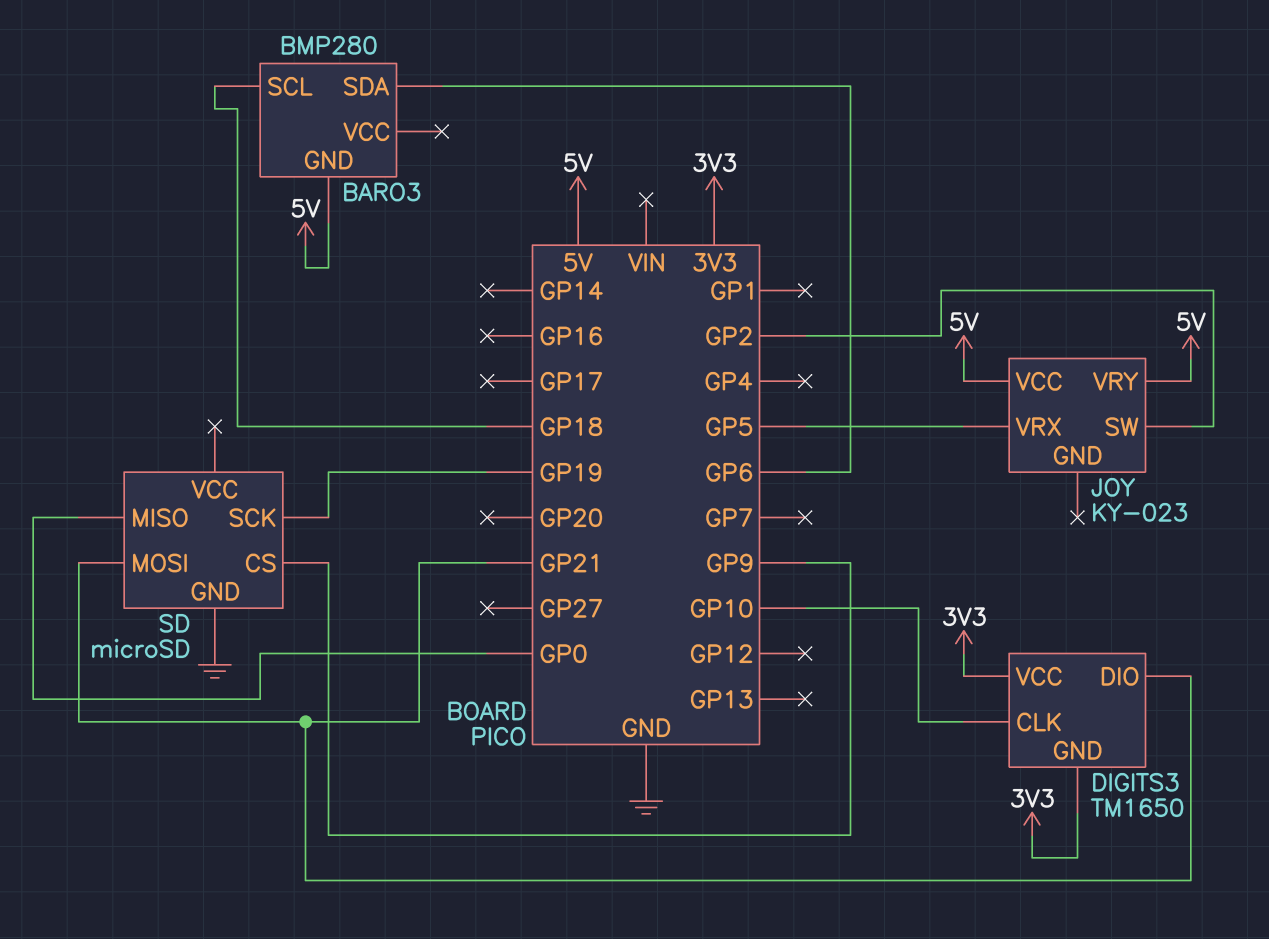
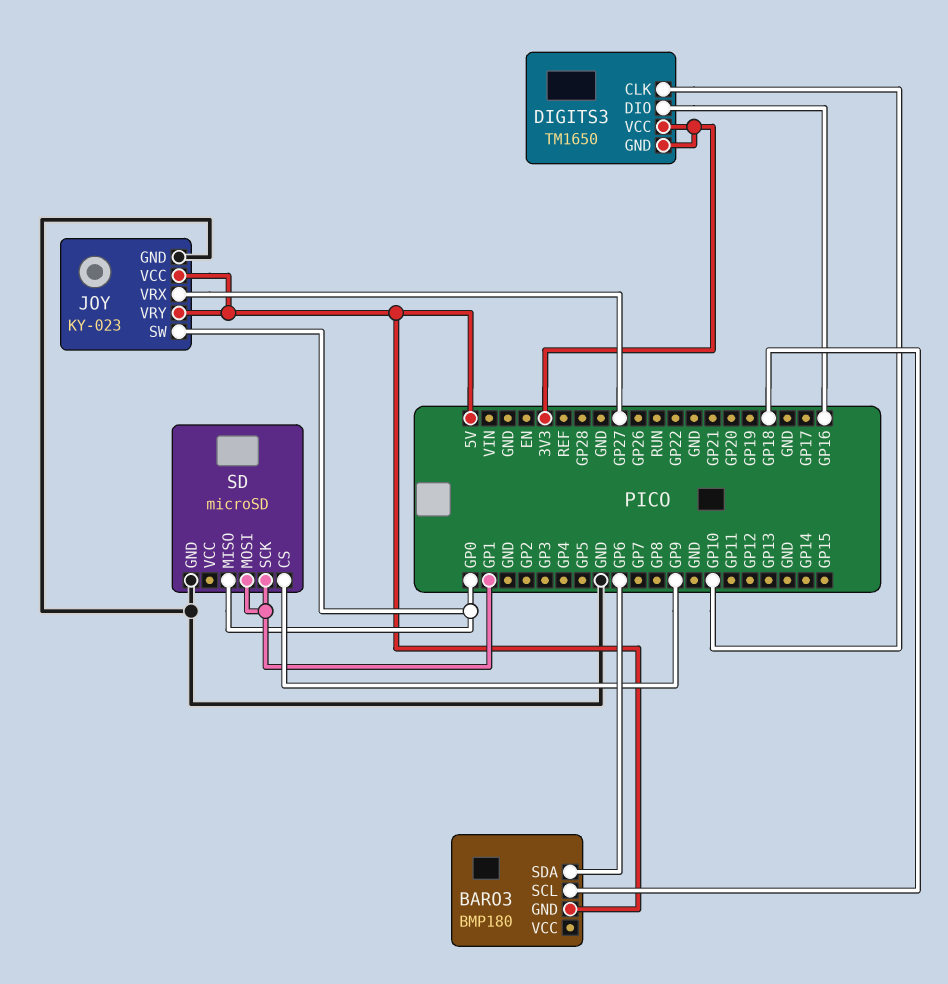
BARO3: BMP280 -> BMP180
DIGITS3 pin DIO: GP21 -> GP16
JOY pin GND: none -> GND
JOY pin SW: GP2 -> GP0
JOY pin VRX: GP5 -> GP27
SD pin MOSI: GP21 -> GP1
SD pin SCK: GP19 -> GP1

